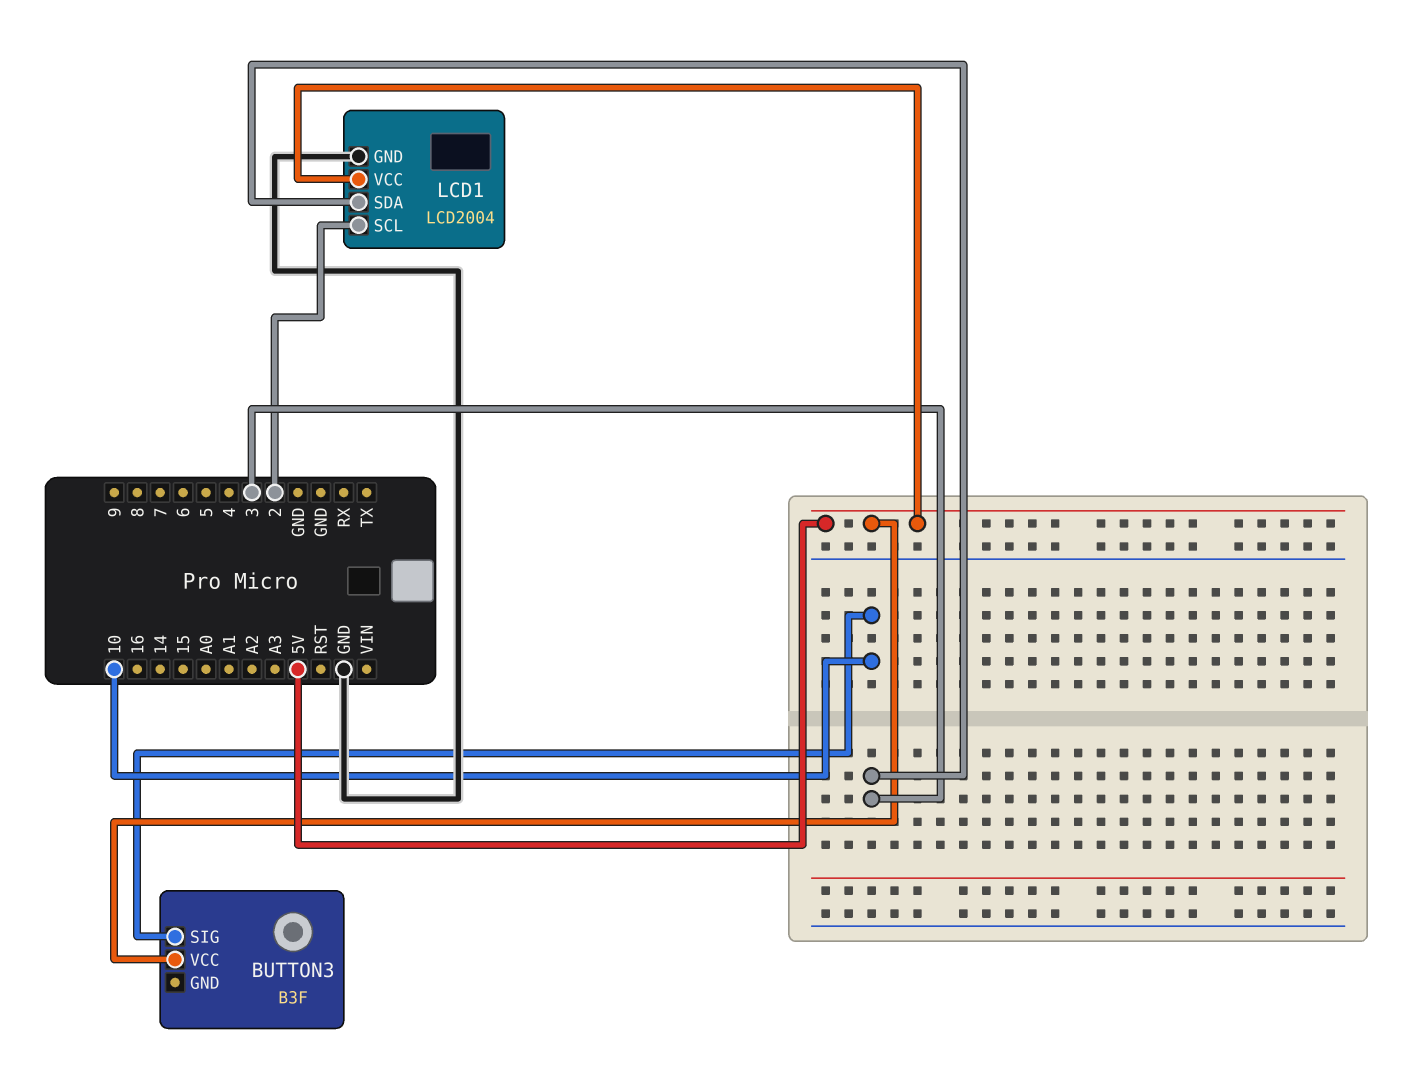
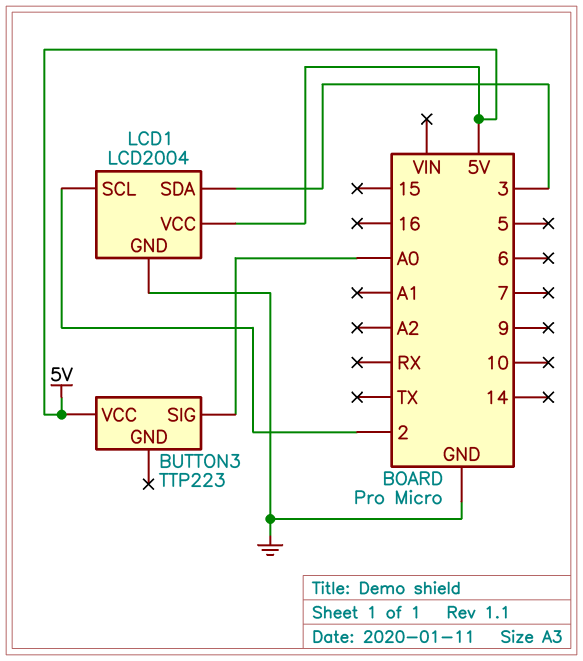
BUTTON3: B3F -> TTP223
BUTTON3 pin SIG: 10 -> A0

